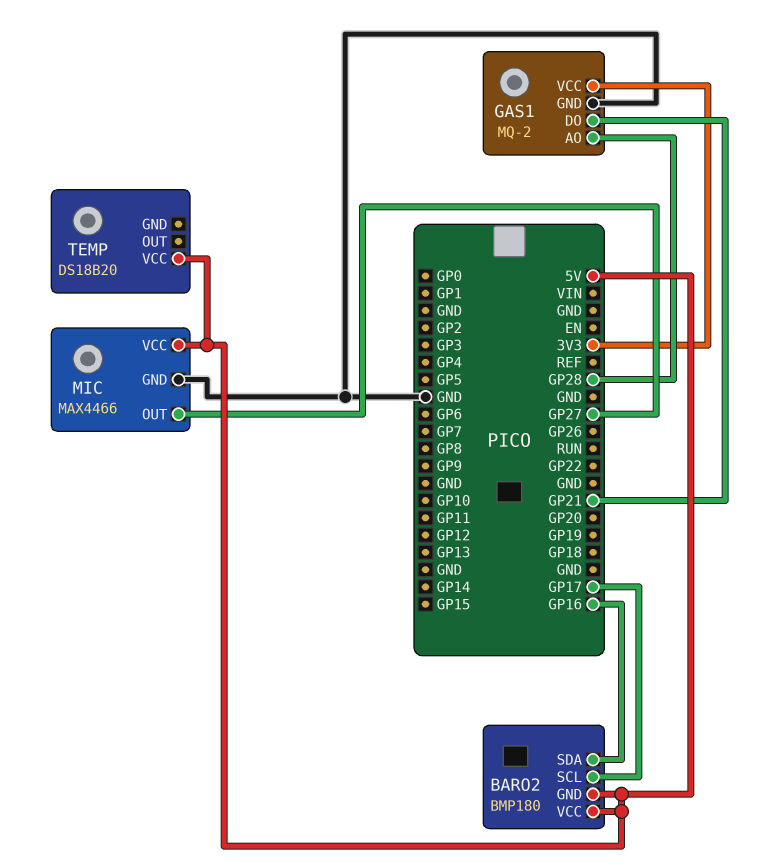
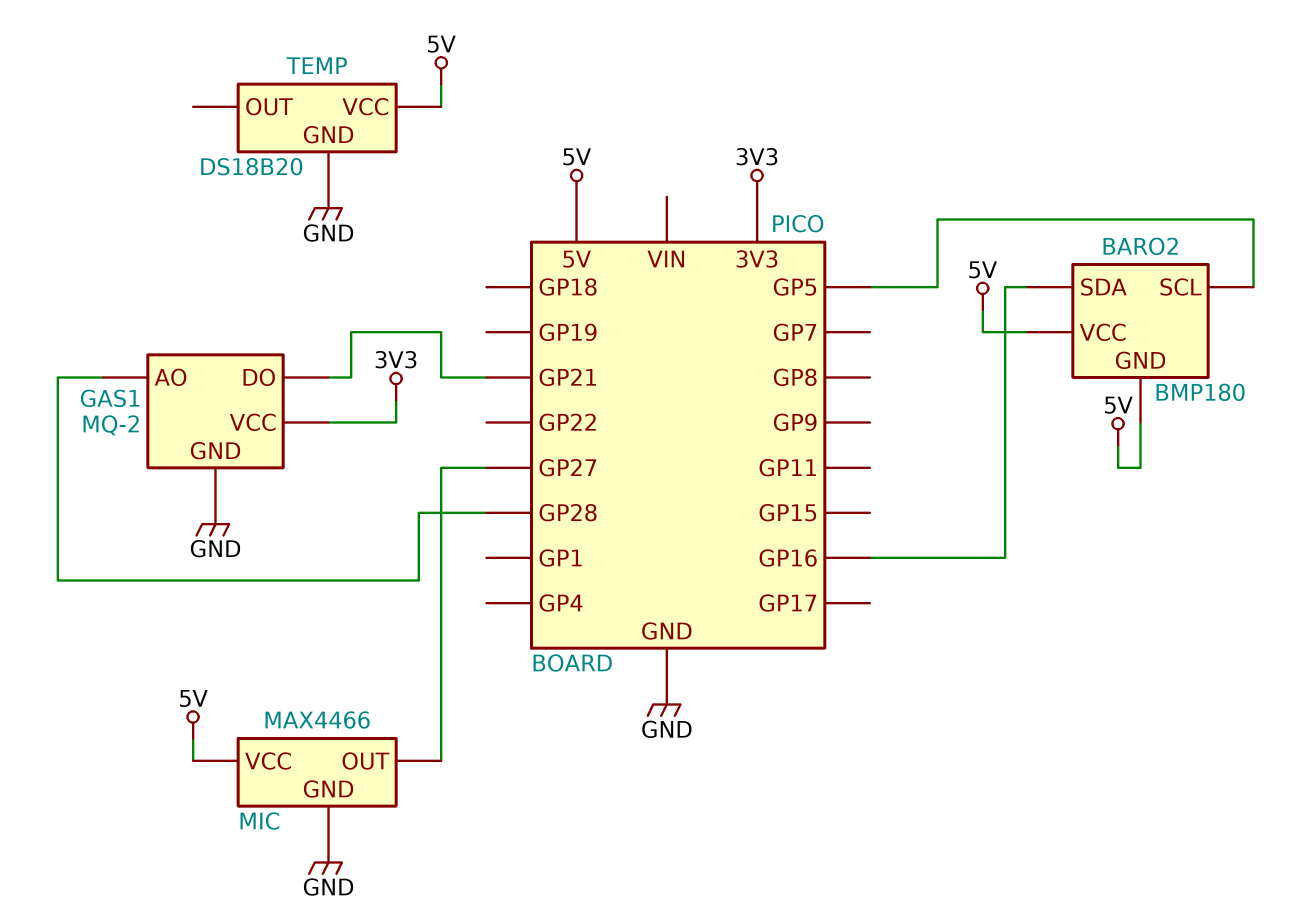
BARO2 pin SCL: GP17 -> GP5
TEMP pin GND: none -> GND

